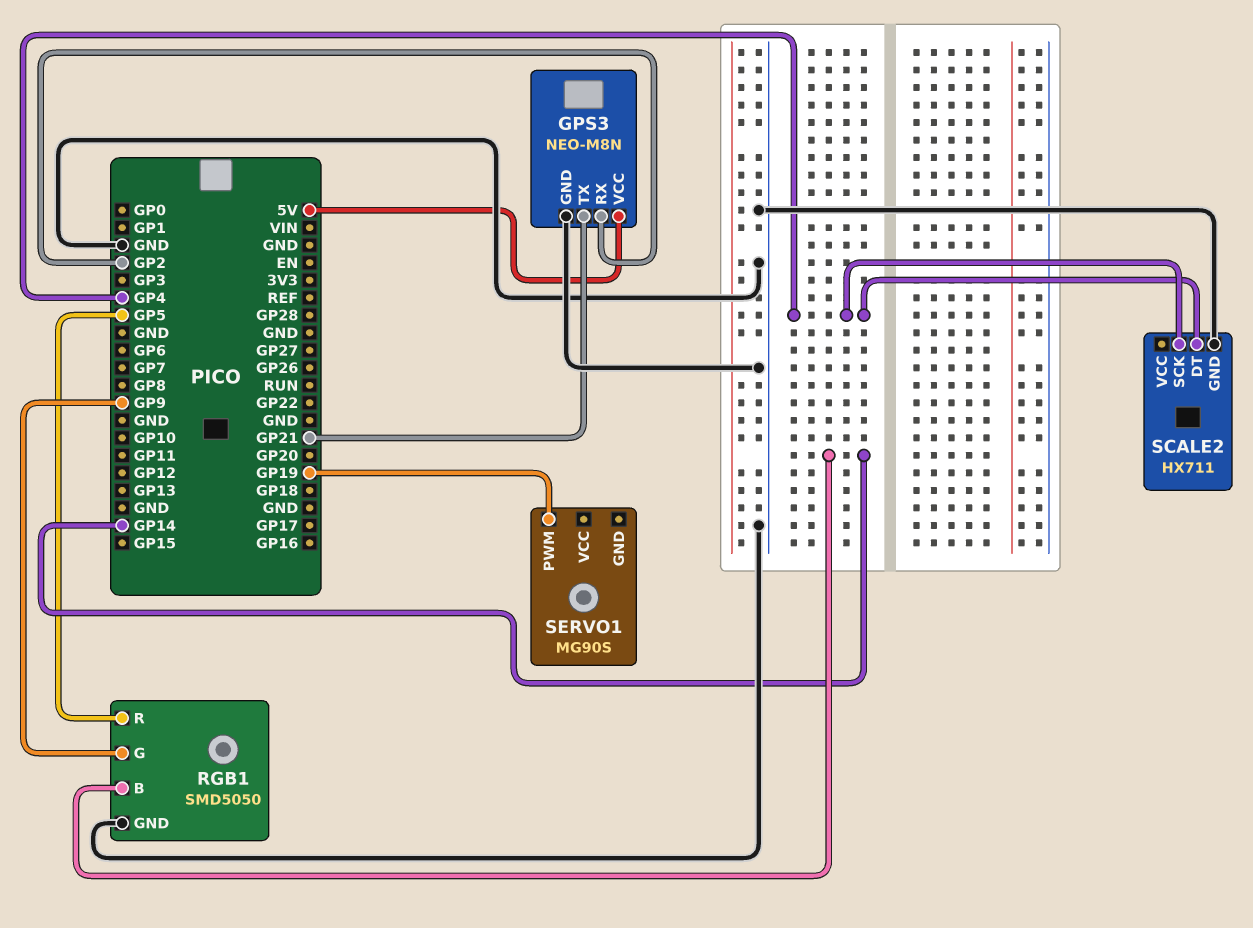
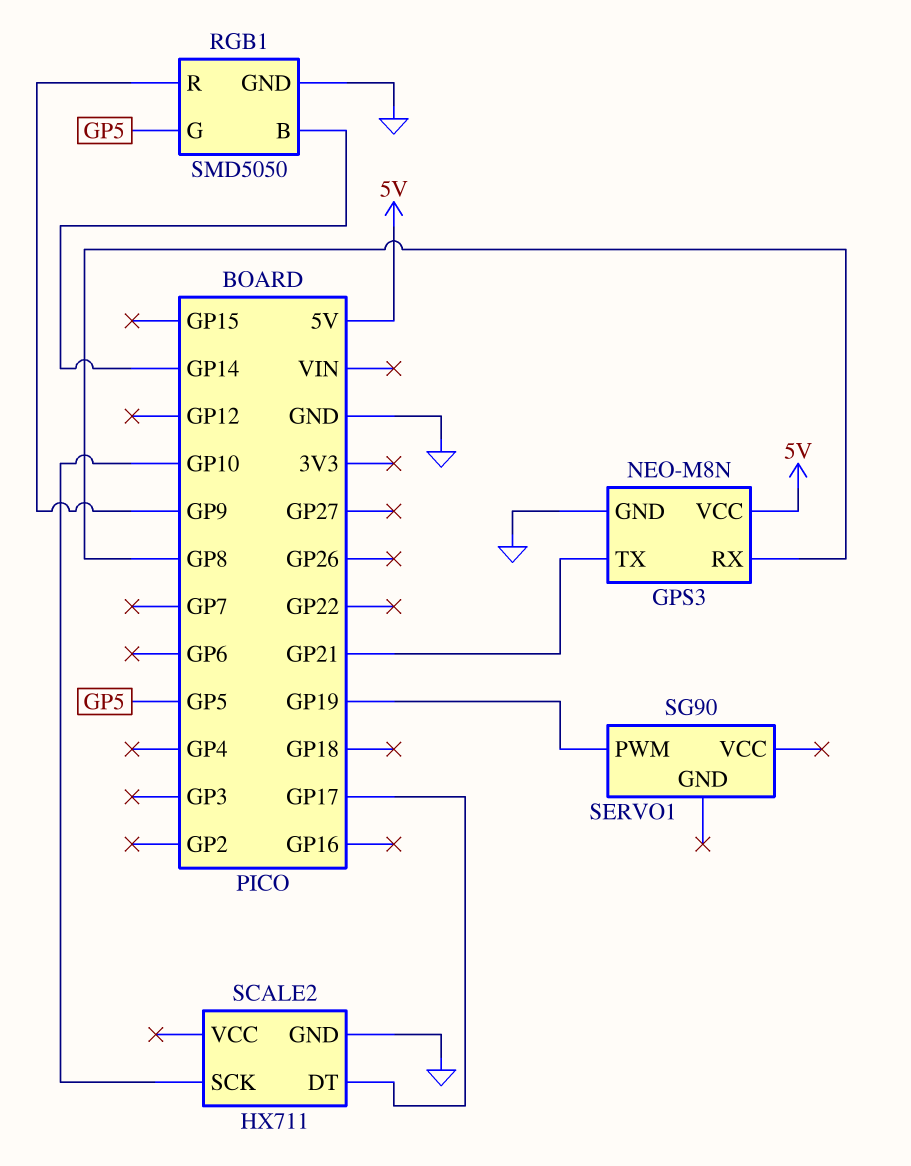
GPS3 pin RX: GP2 -> GP8
RGB1 pin G: GP9 -> GP5
RGB1 pin R: GP5 -> GP9
SCALE2 pin DT: GP4 -> GP17
SCALE2 pin SCK: GP4 -> GP10
SERVO1: MG90S -> SG90

